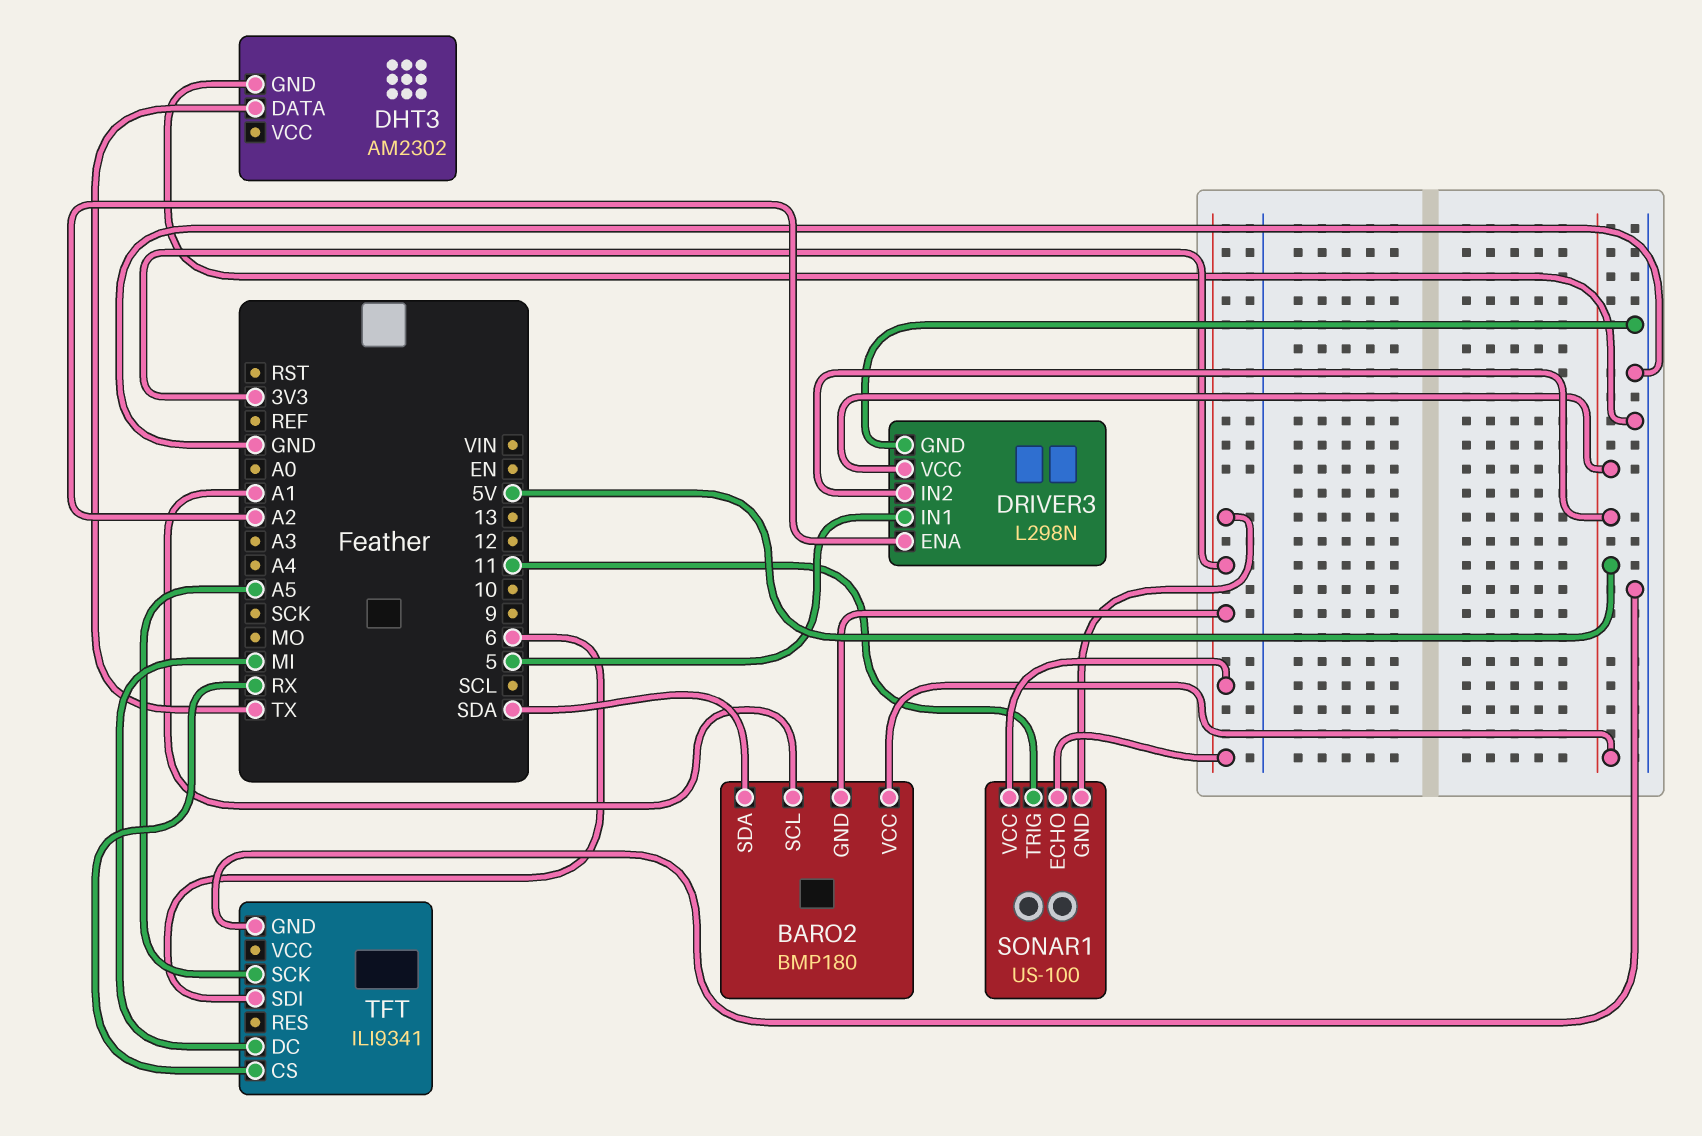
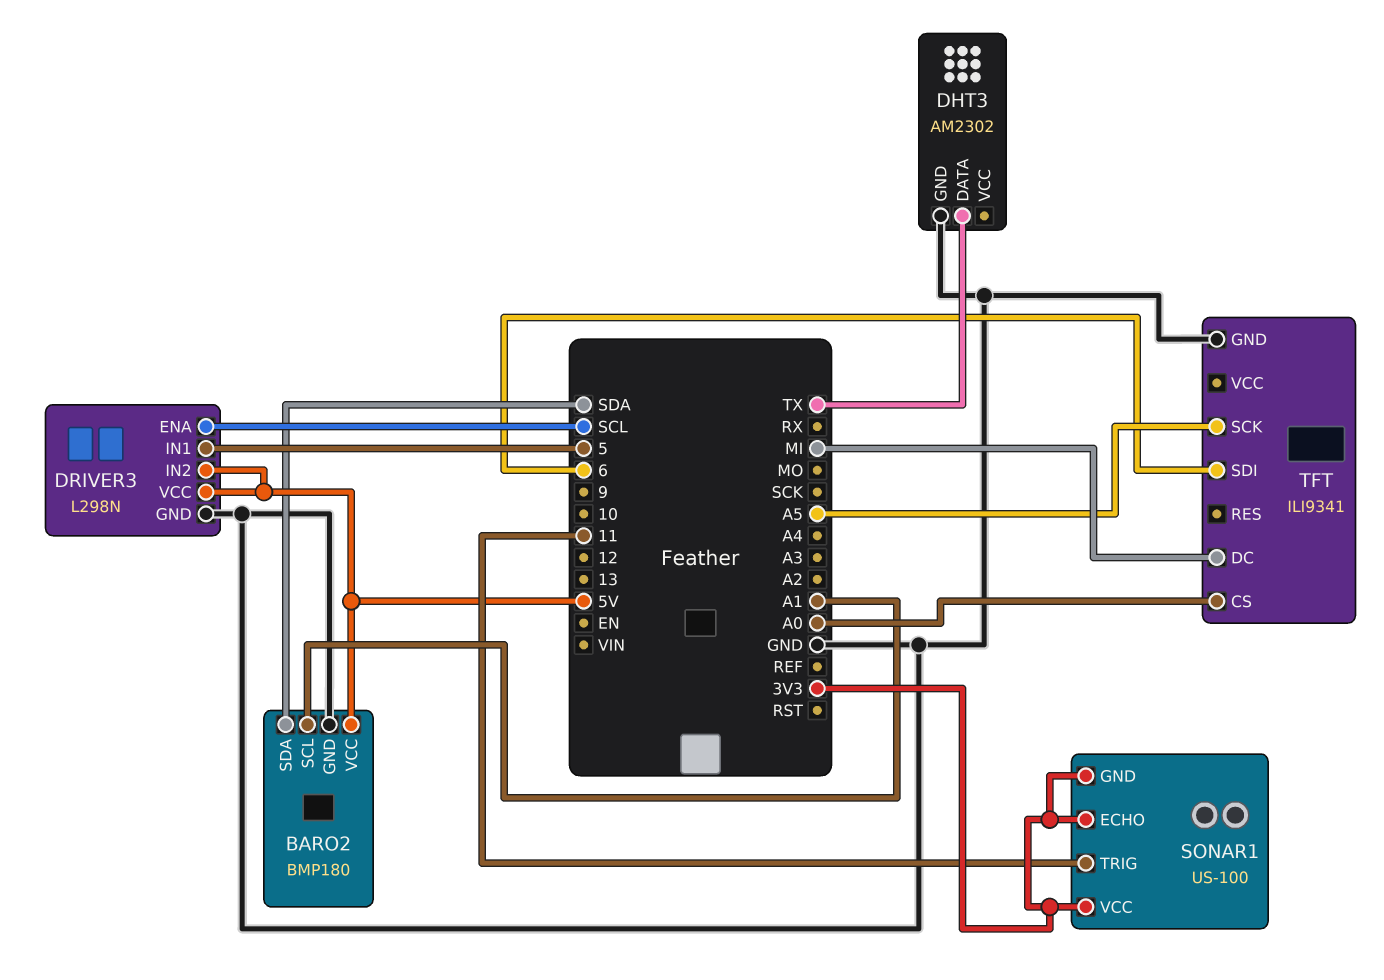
BARO2 pin GND: 3V3 -> GND
DRIVER3 pin ENA: A2 -> SCL
TFT pin CS: RX -> A0

